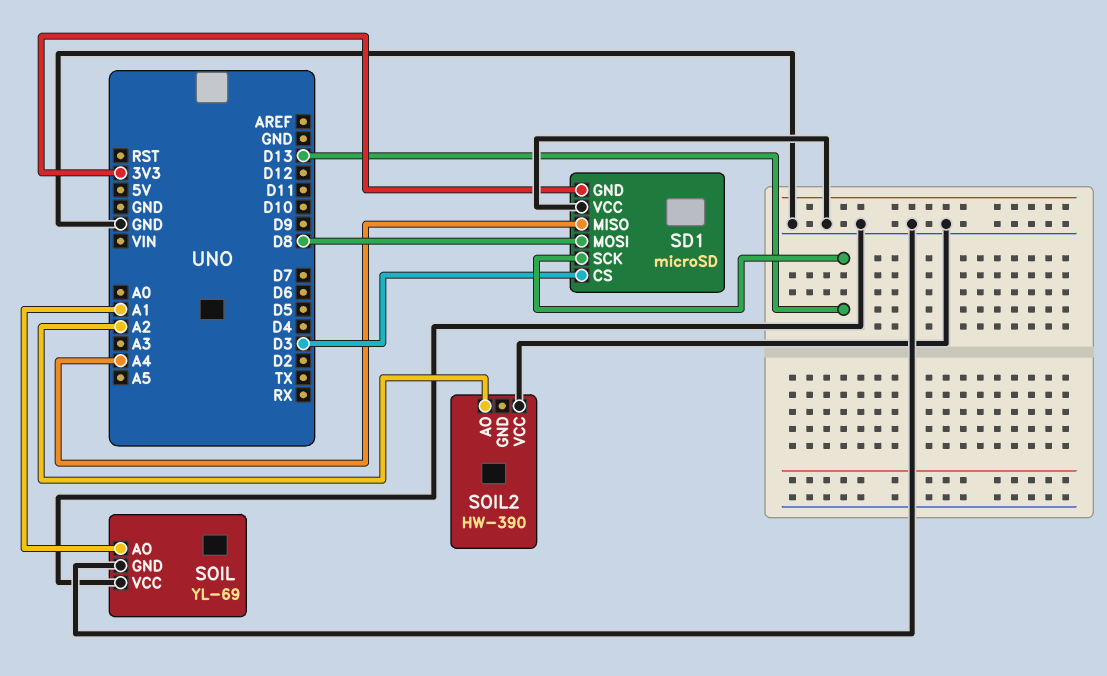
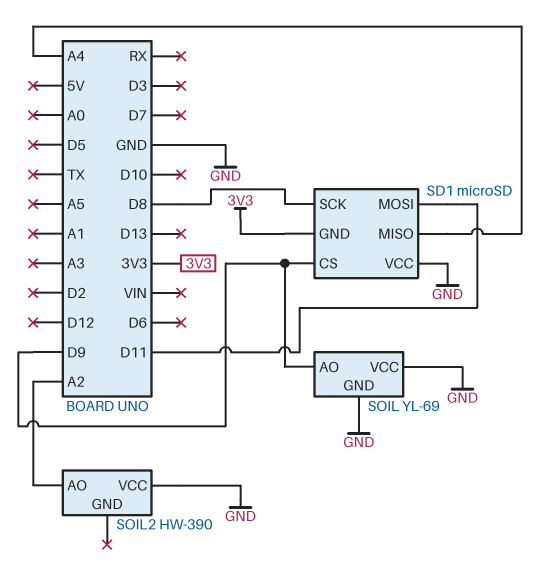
SD1 pin CS: D3 -> D9
SD1 pin MOSI: D8 -> D11
SD1 pin SCK: D13 -> D8
SOIL pin AO: A1 -> D9

